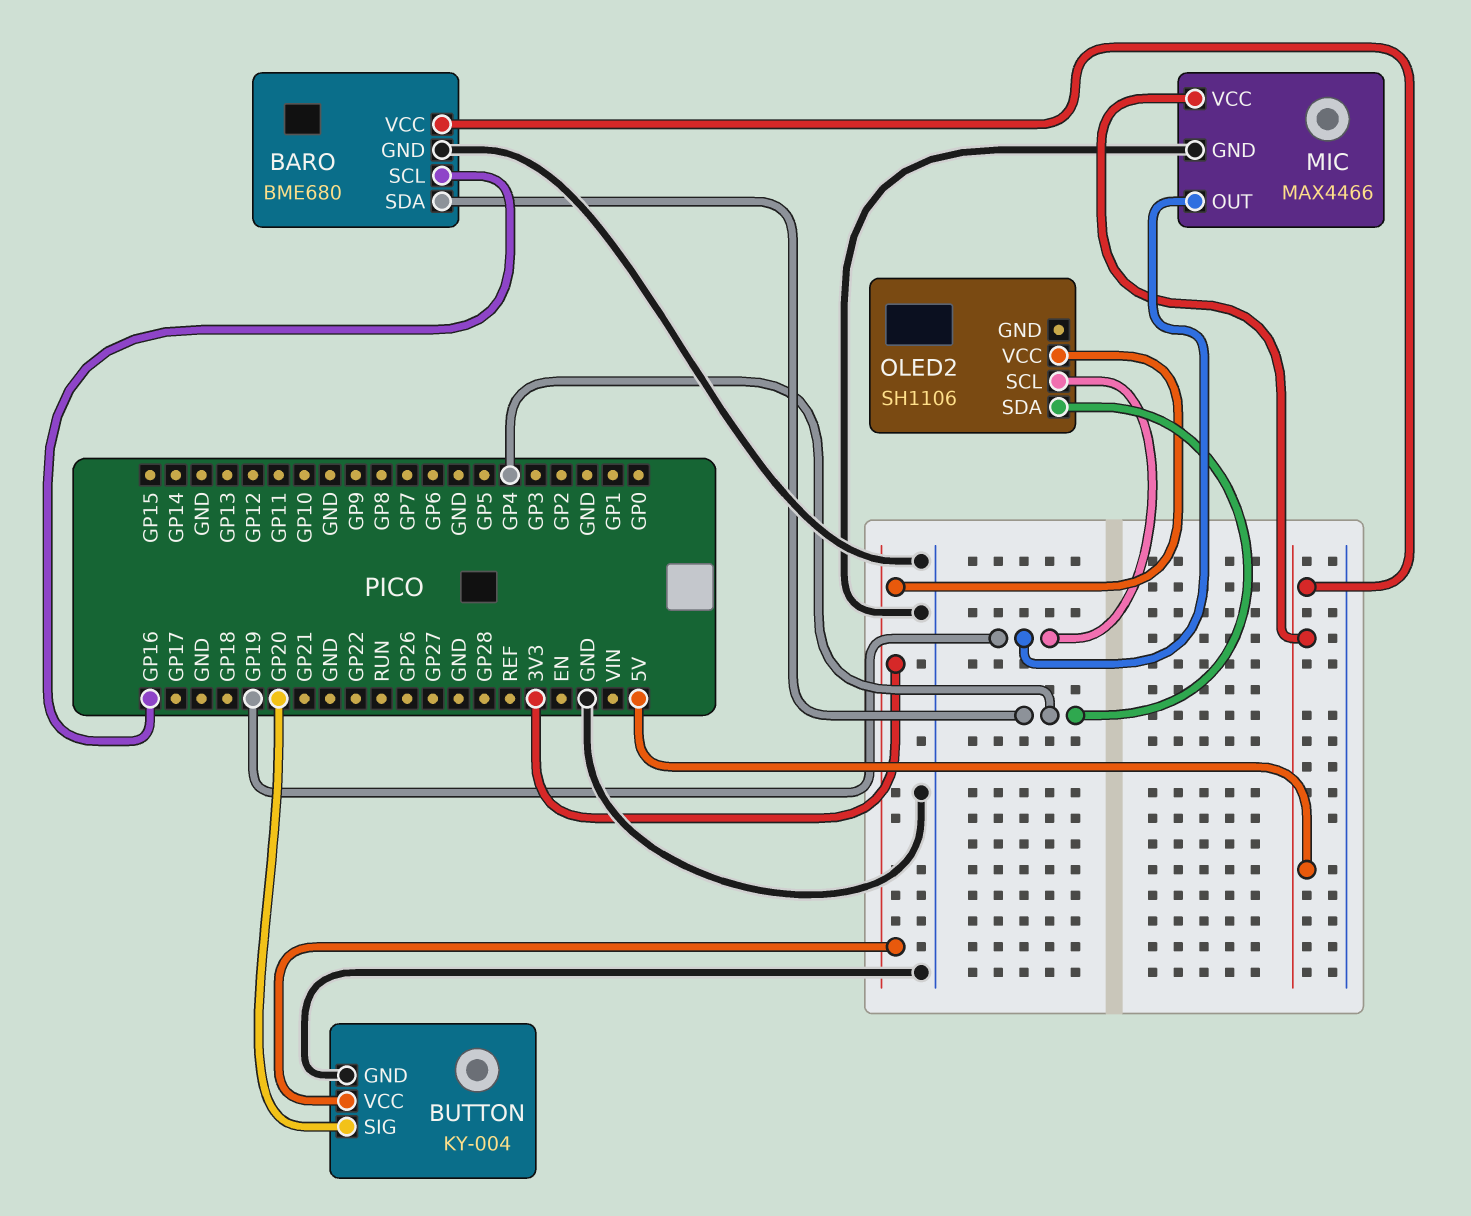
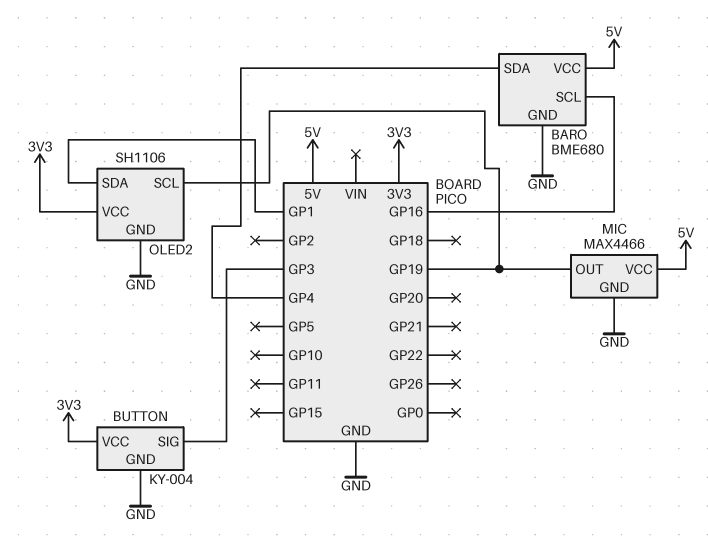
BUTTON pin SIG: GP20 -> GP3
OLED2 pin GND: none -> GND
OLED2 pin SDA: GP4 -> GP1

